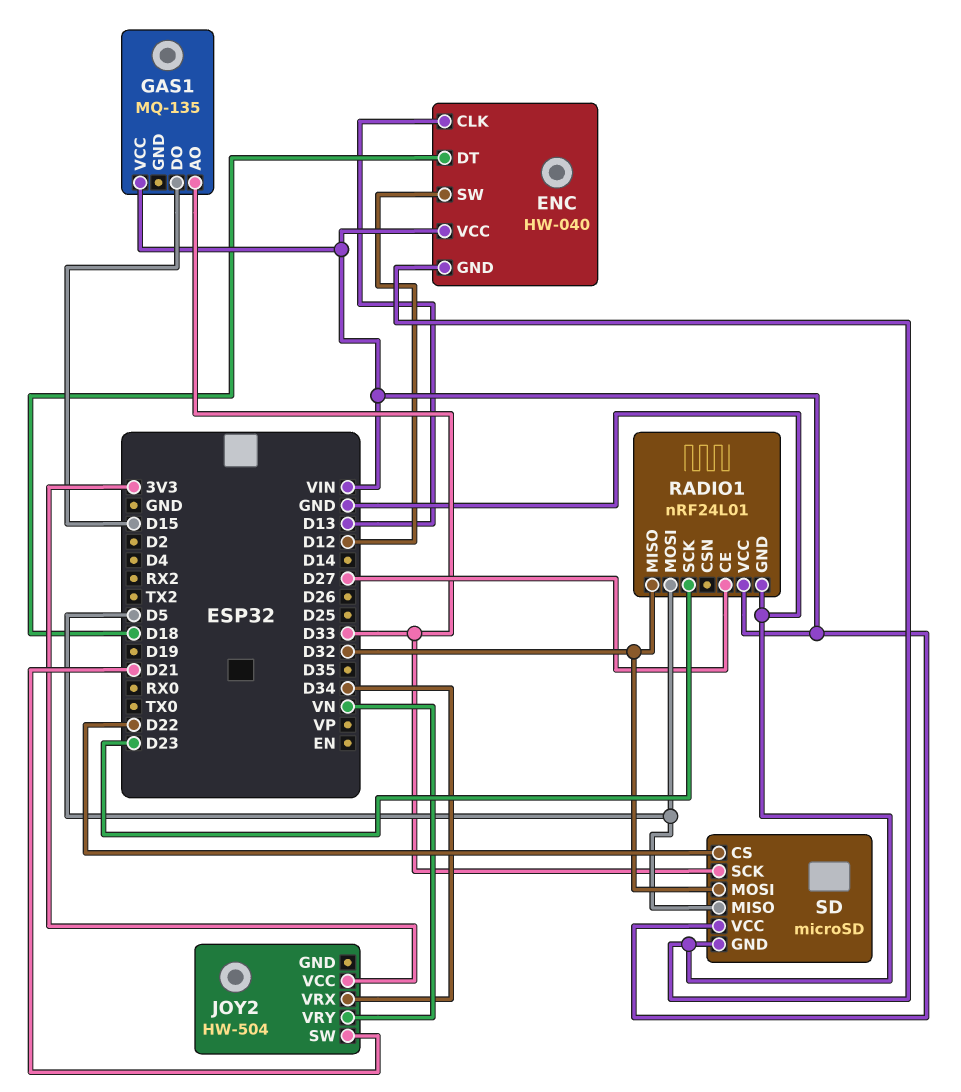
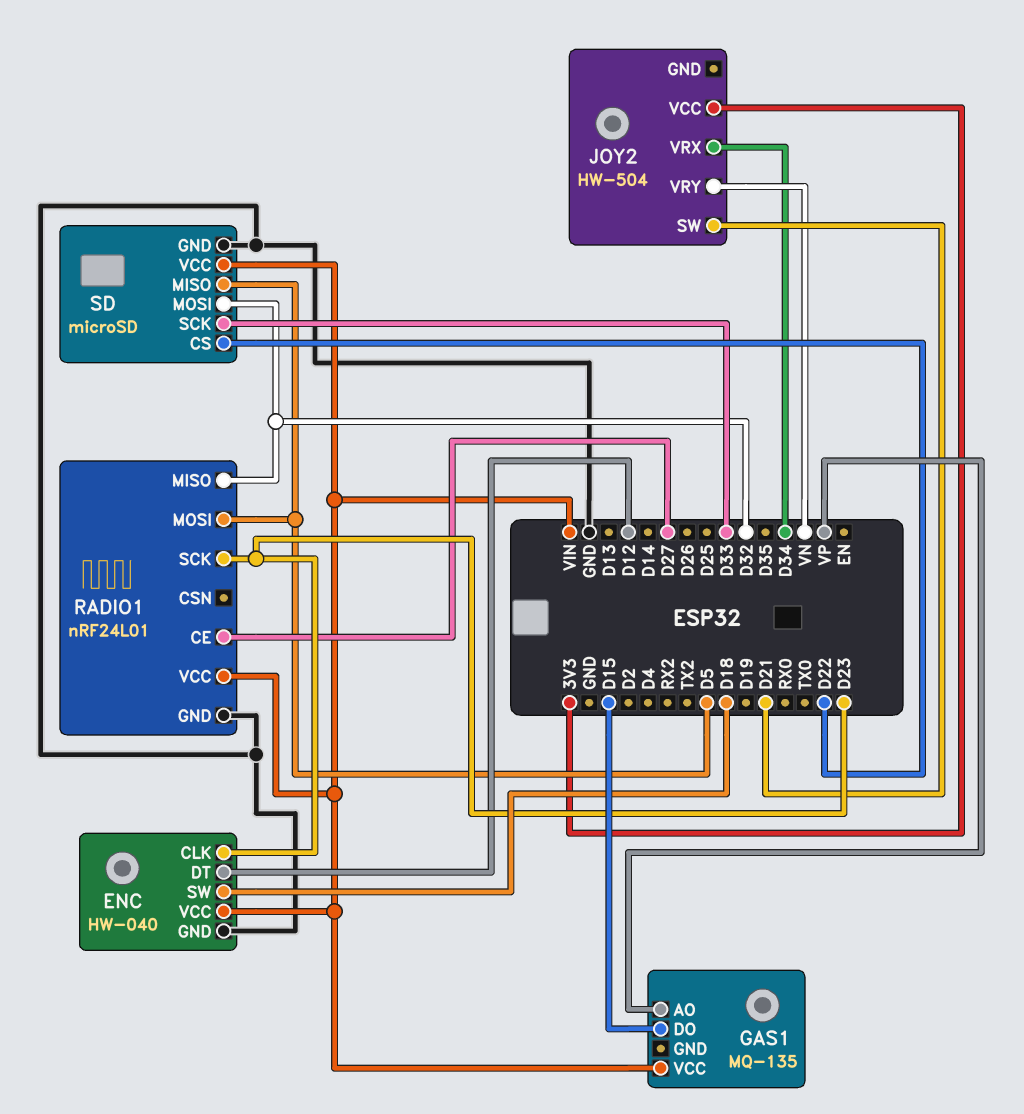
ENC pin CLK: D13 -> D23
ENC pin DT: D18 -> D12
ENC pin SW: D12 -> D18
GAS1 pin AO: D33 -> VP

